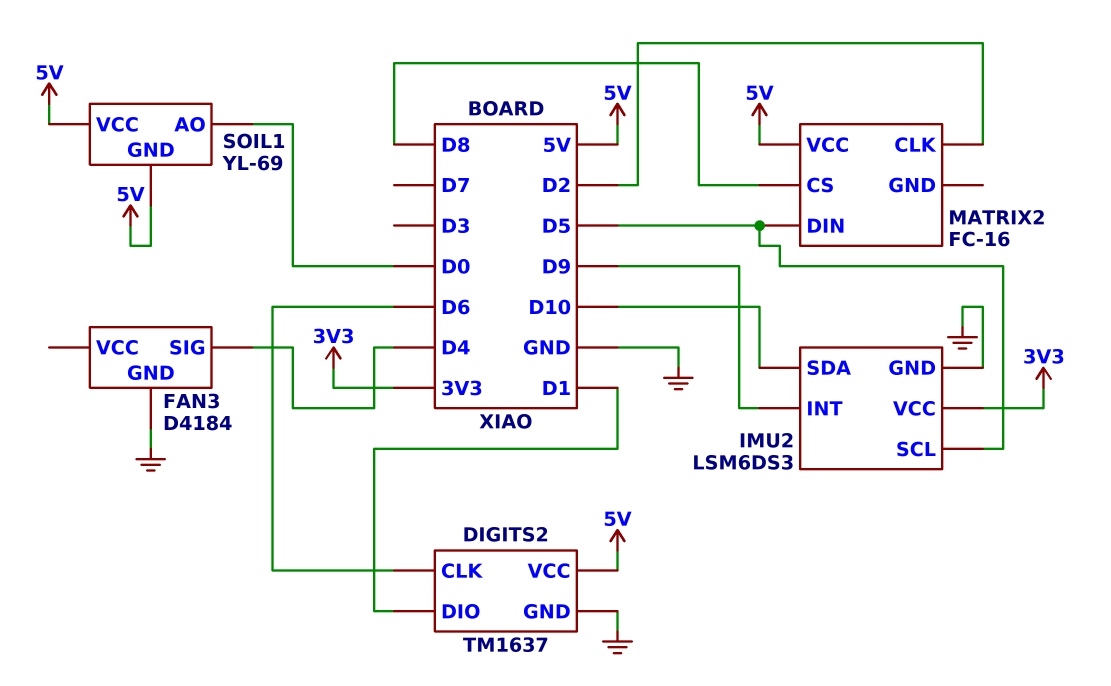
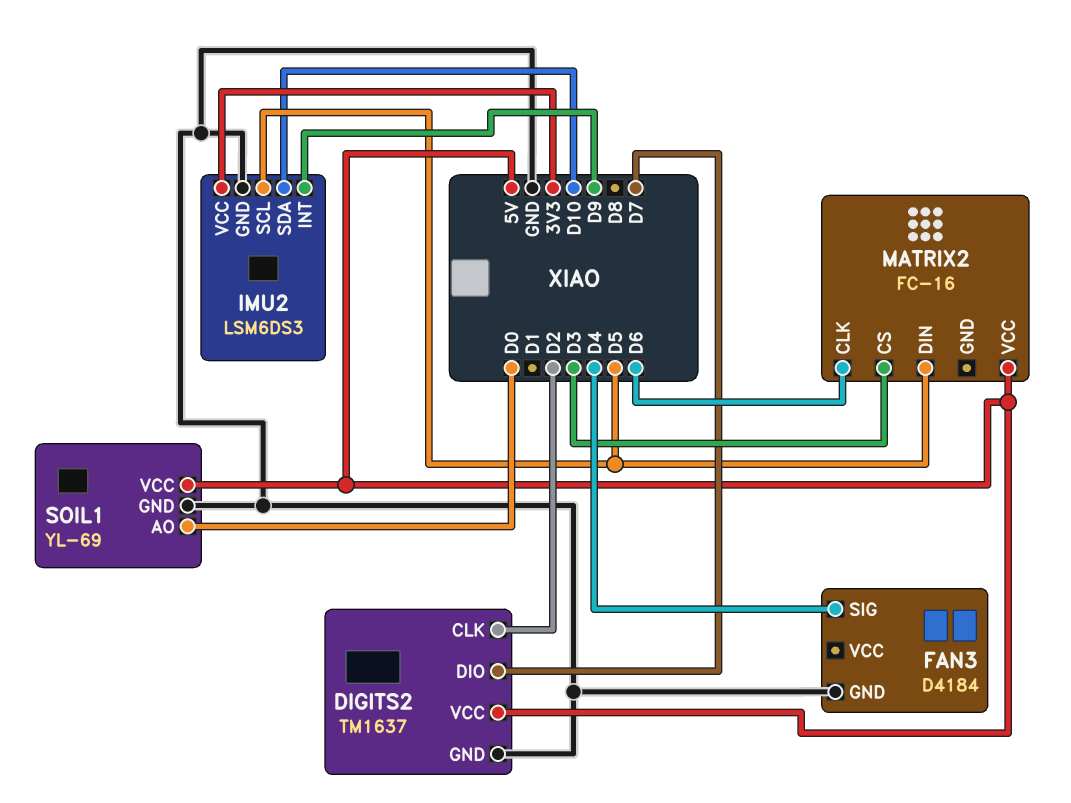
DIGITS2 pin CLK: D6 -> D2
DIGITS2 pin DIO: D1 -> D7
MATRIX2 pin CLK: D2 -> D6
MATRIX2 pin CS: D8 -> D3
SOIL1 pin GND: 5V -> GND

